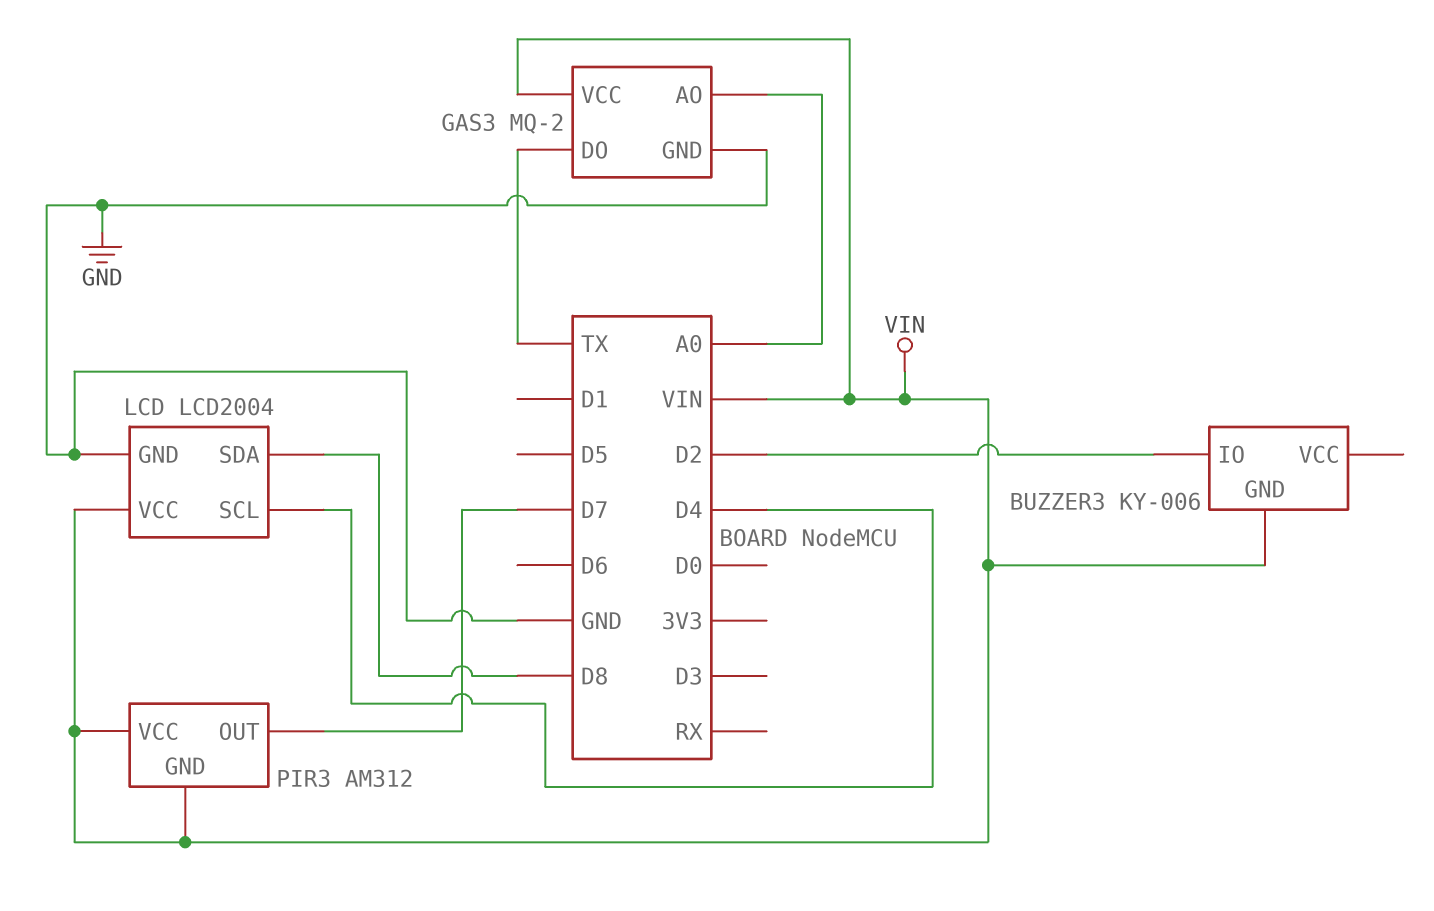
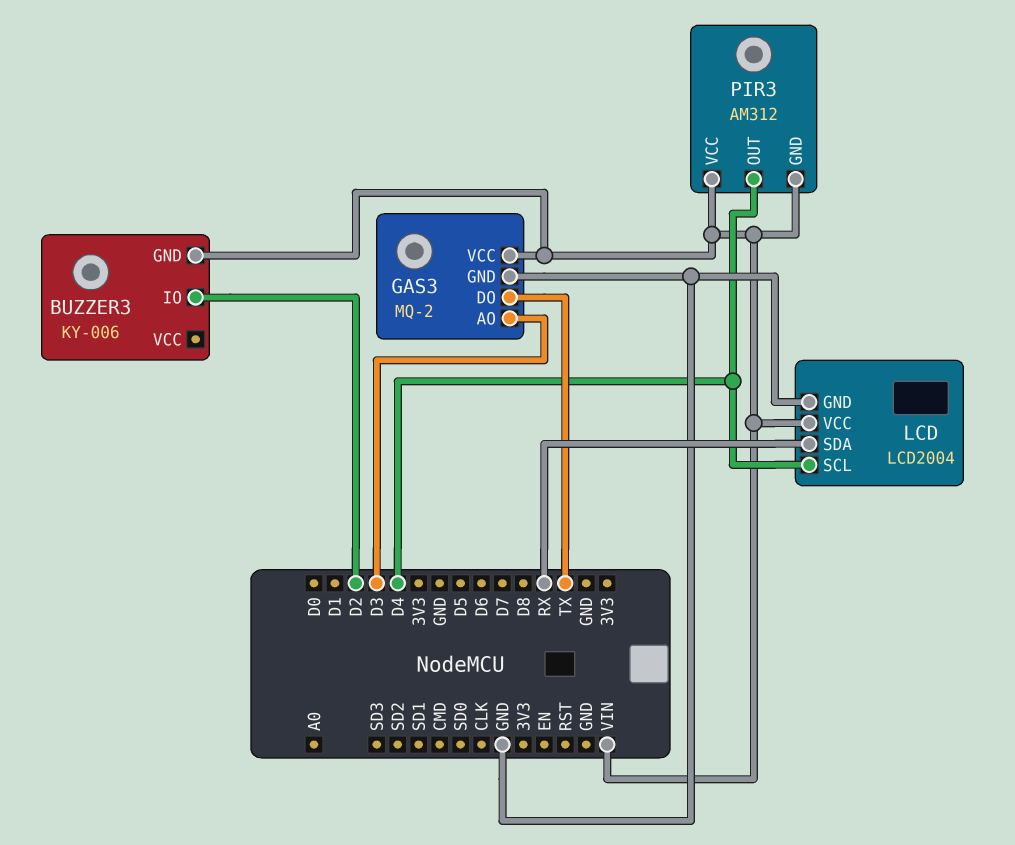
GAS3 pin AO: A0 -> D3
LCD pin SDA: D8 -> RX
PIR3 pin OUT: D7 -> D4

